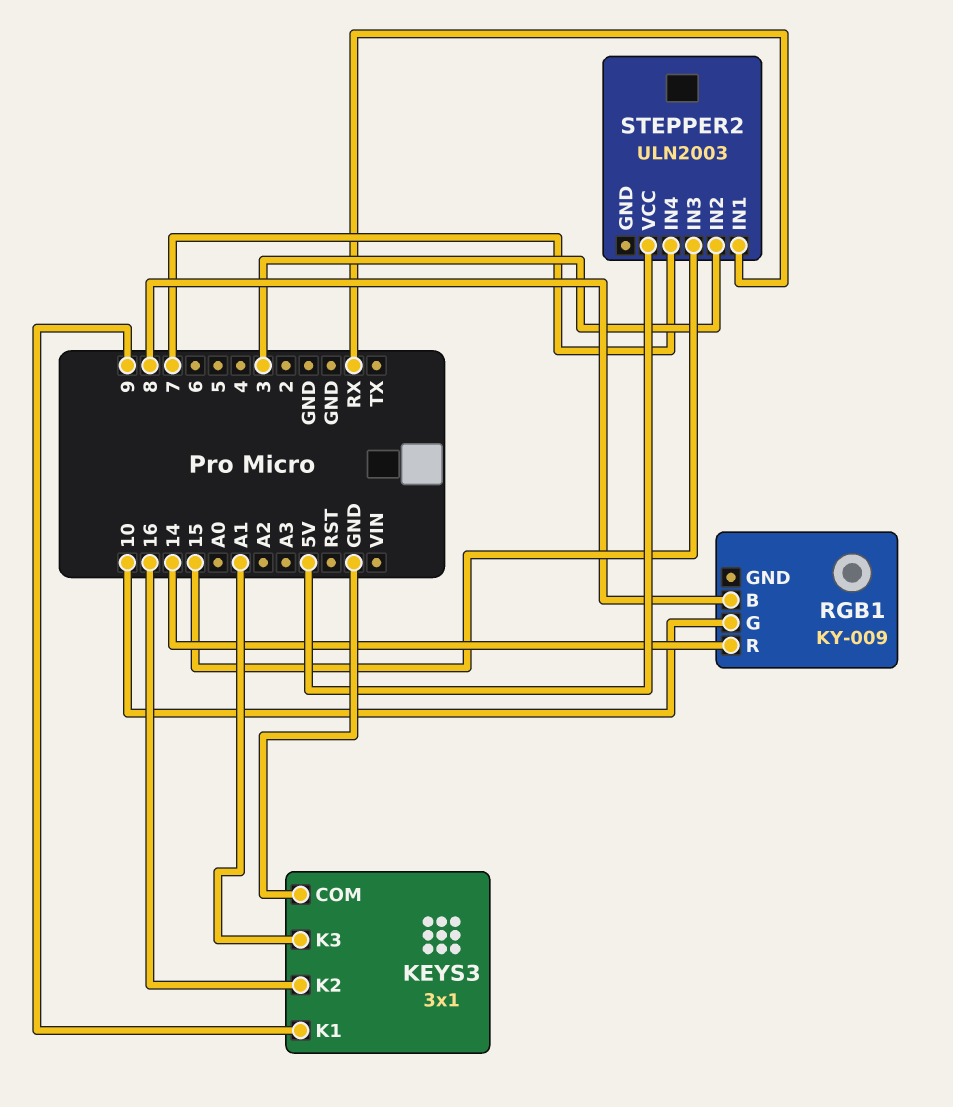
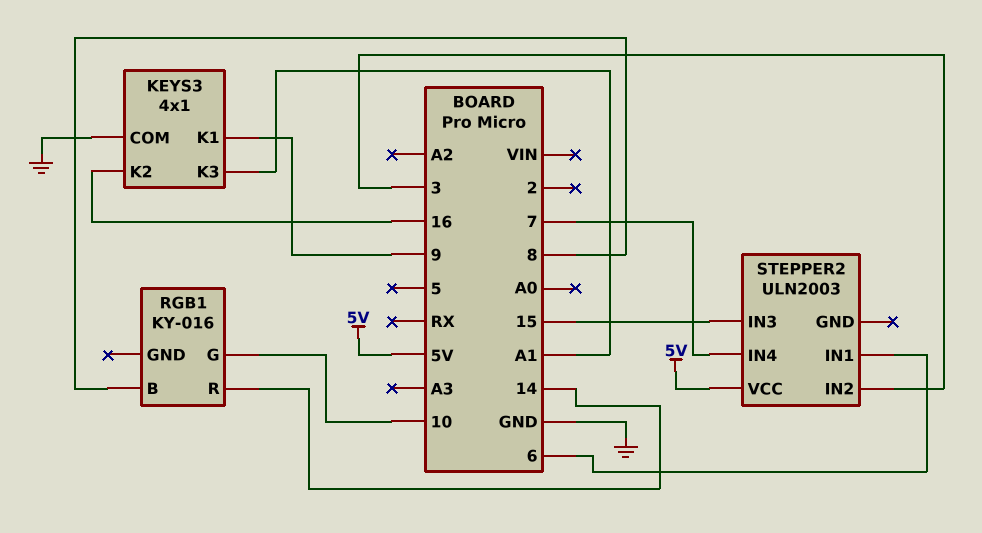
KEYS3: 3x1 -> 4x1
RGB1: KY-009 -> KY-016
STEPPER2 pin IN1: RX -> 6

